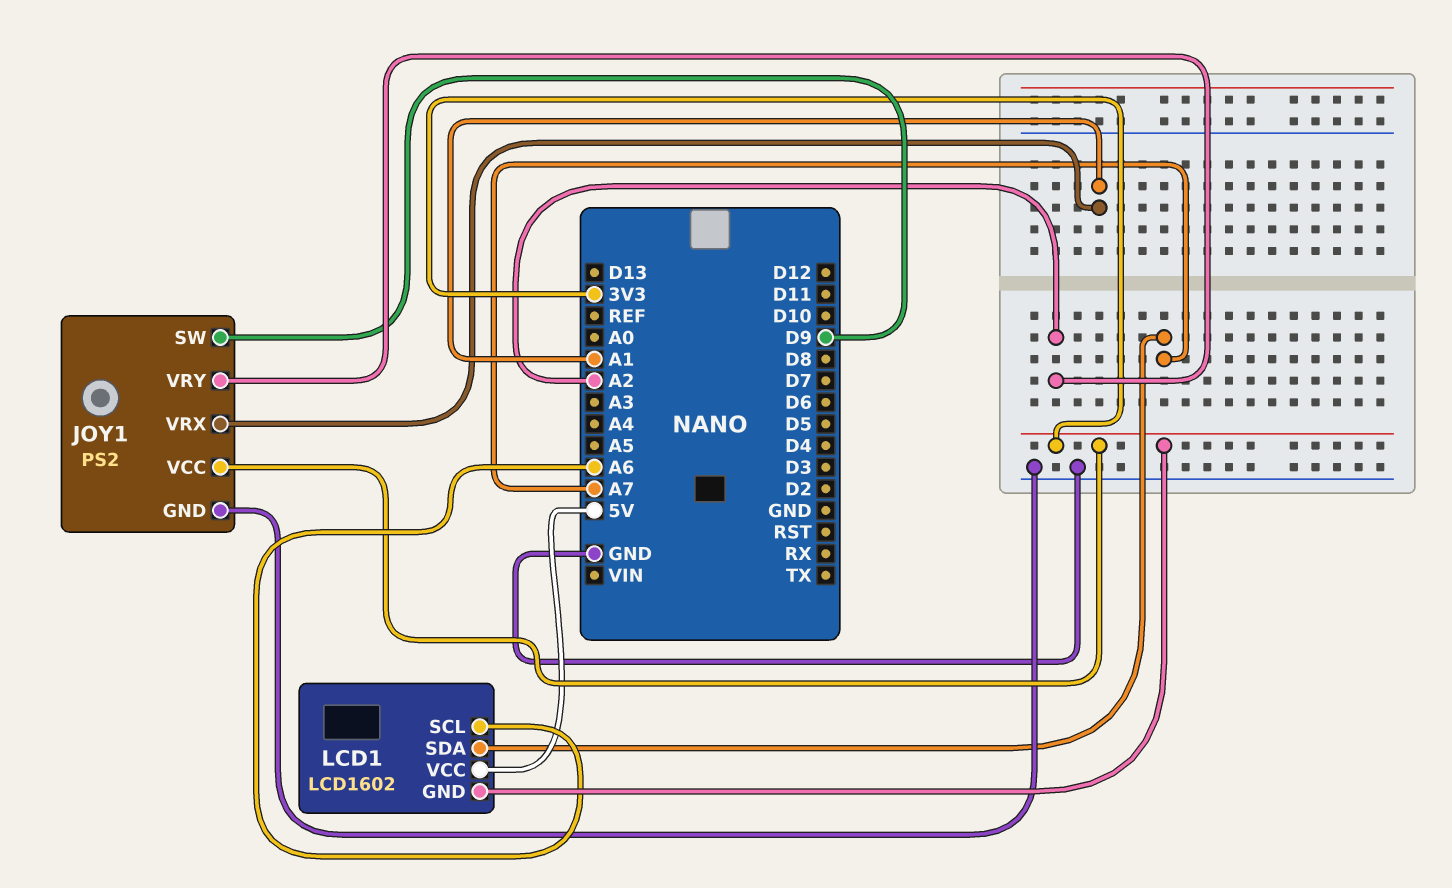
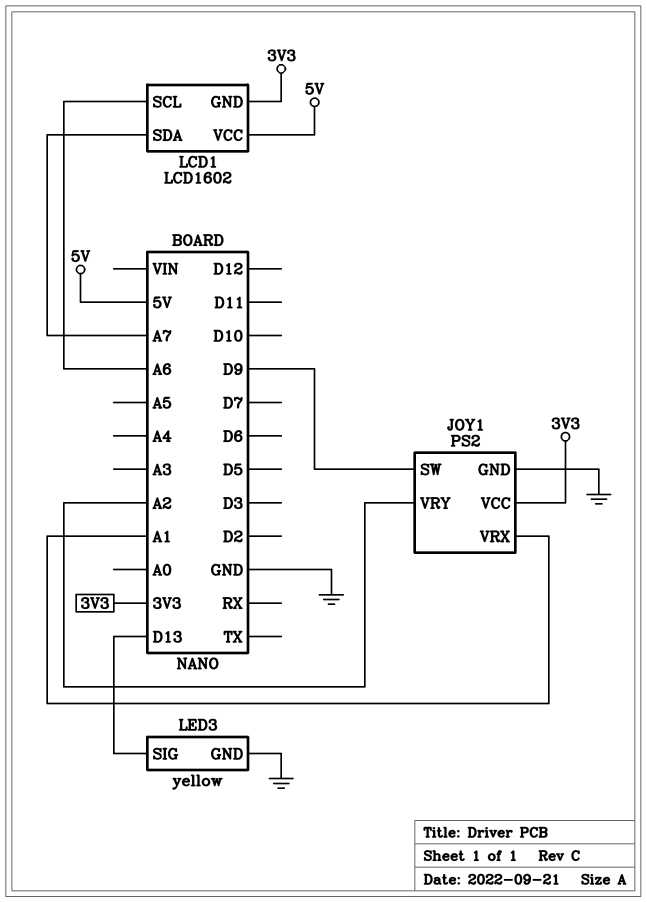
LED3: none -> yellow
LED3 pin GND: none -> GND
LED3 pin SIG: none -> D13

